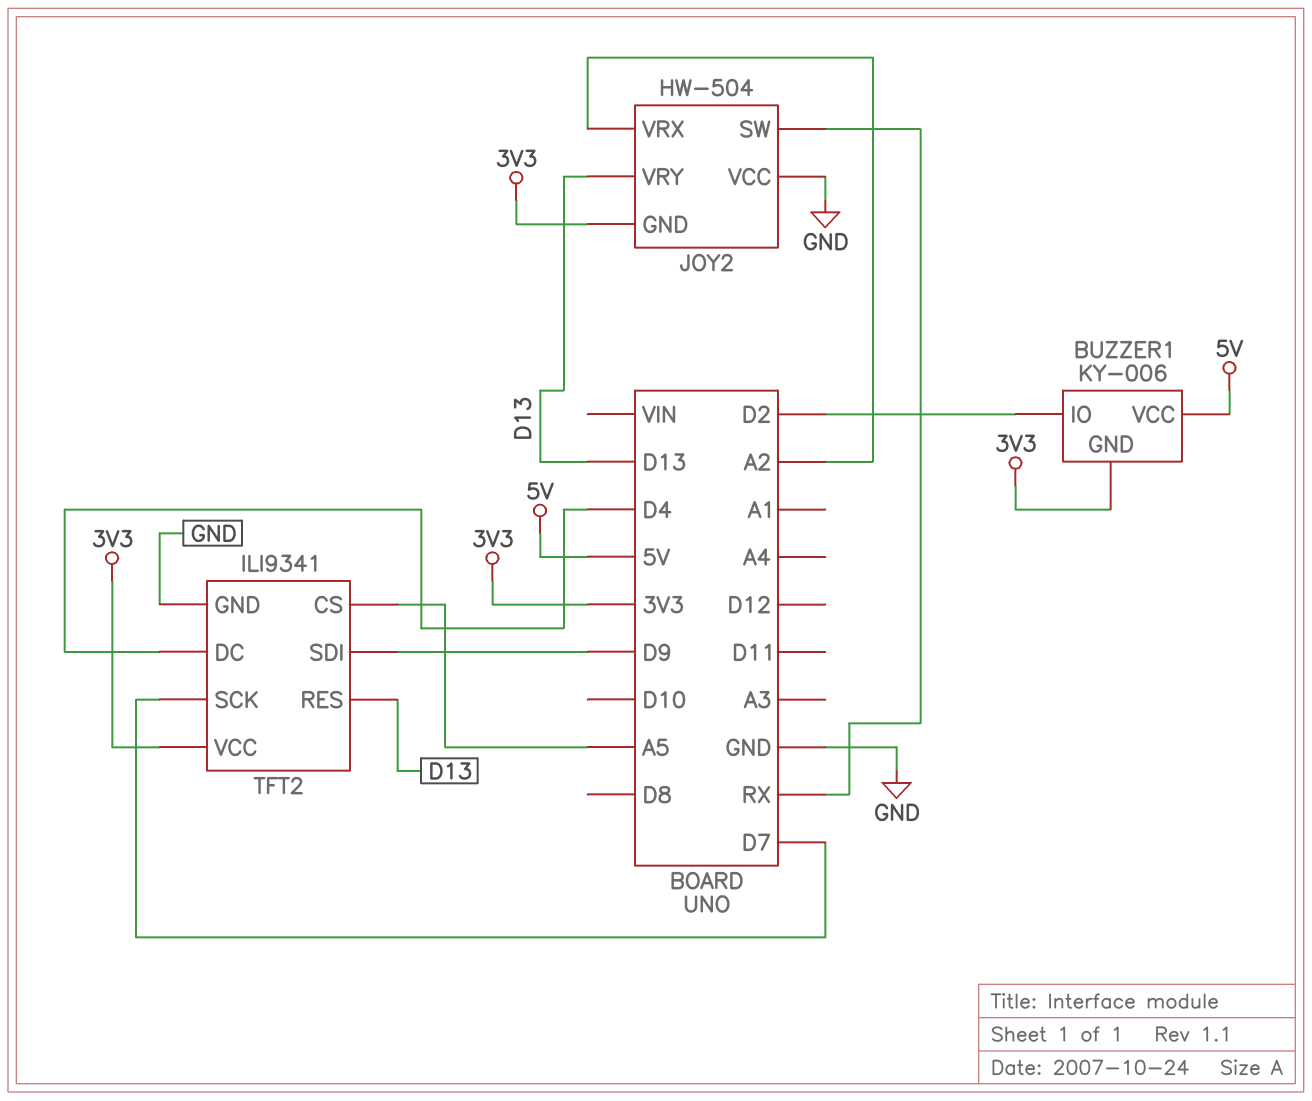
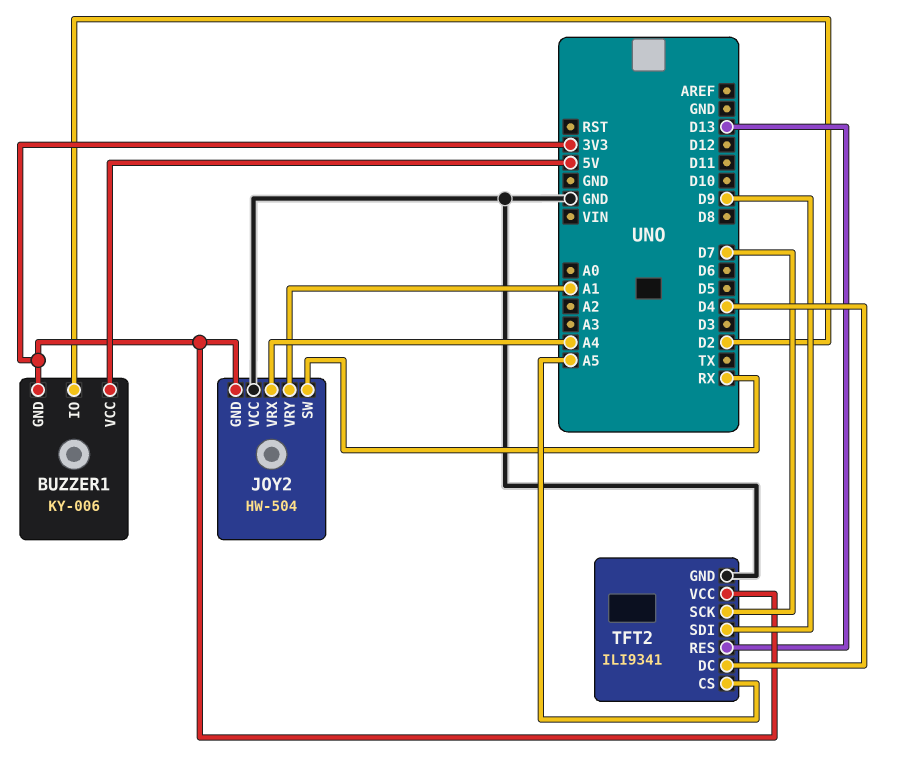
JOY2 pin VRX: A2 -> A4
JOY2 pin VRY: D13 -> A1

